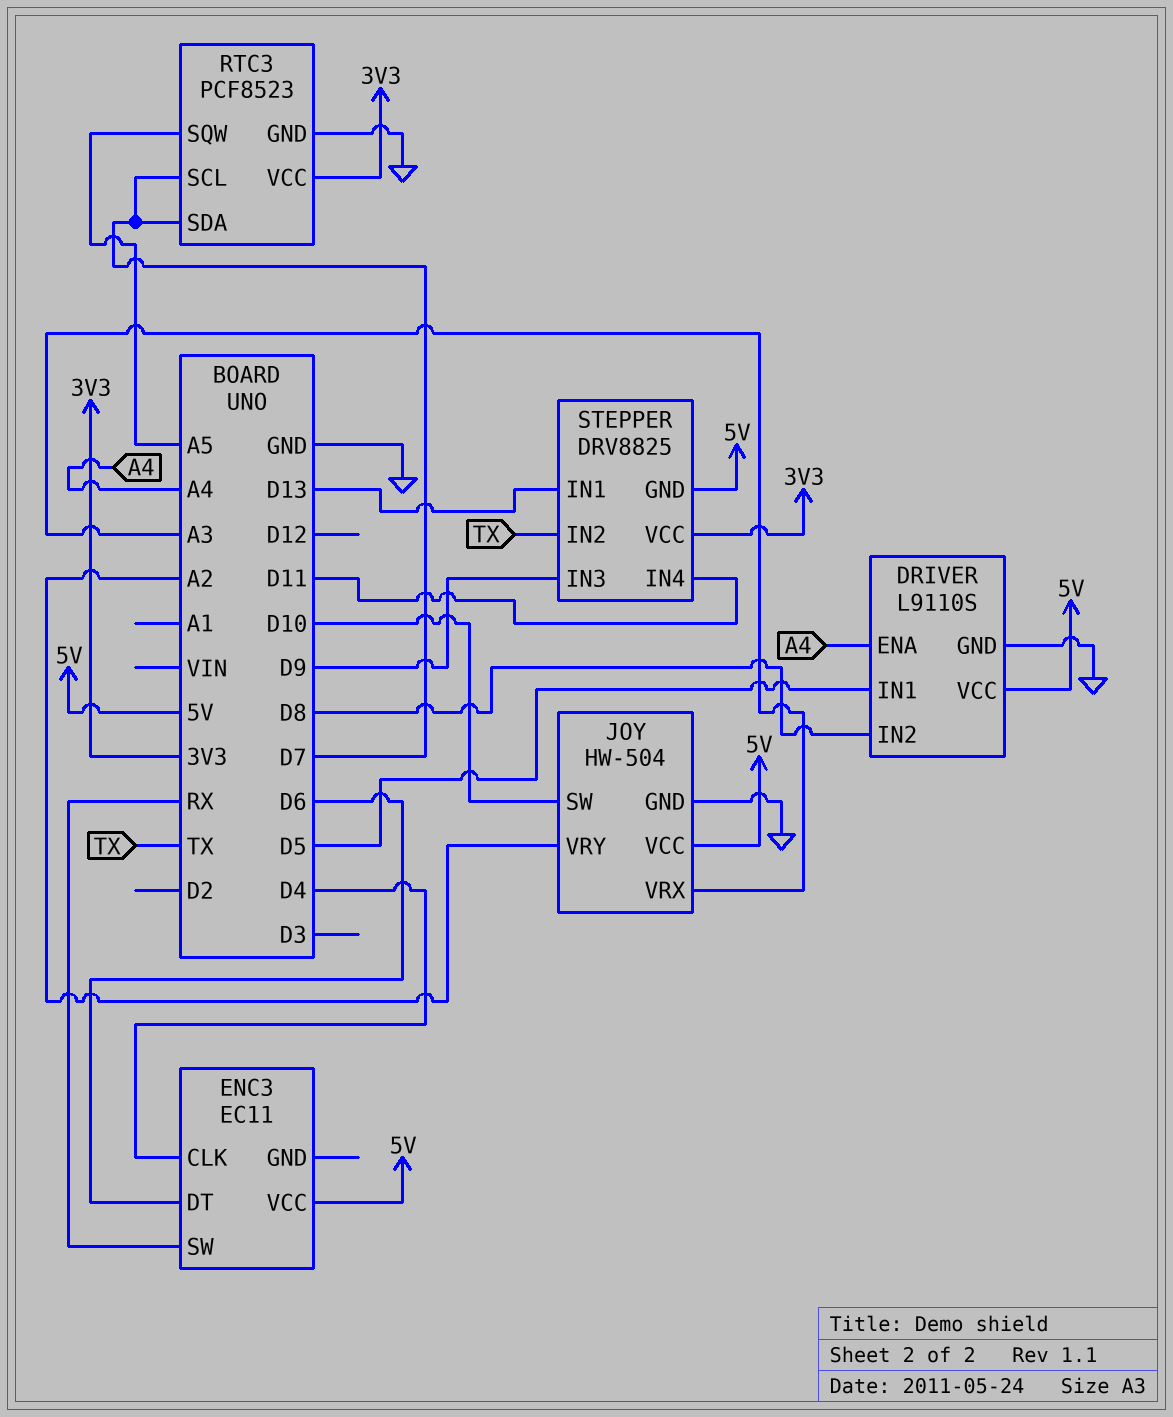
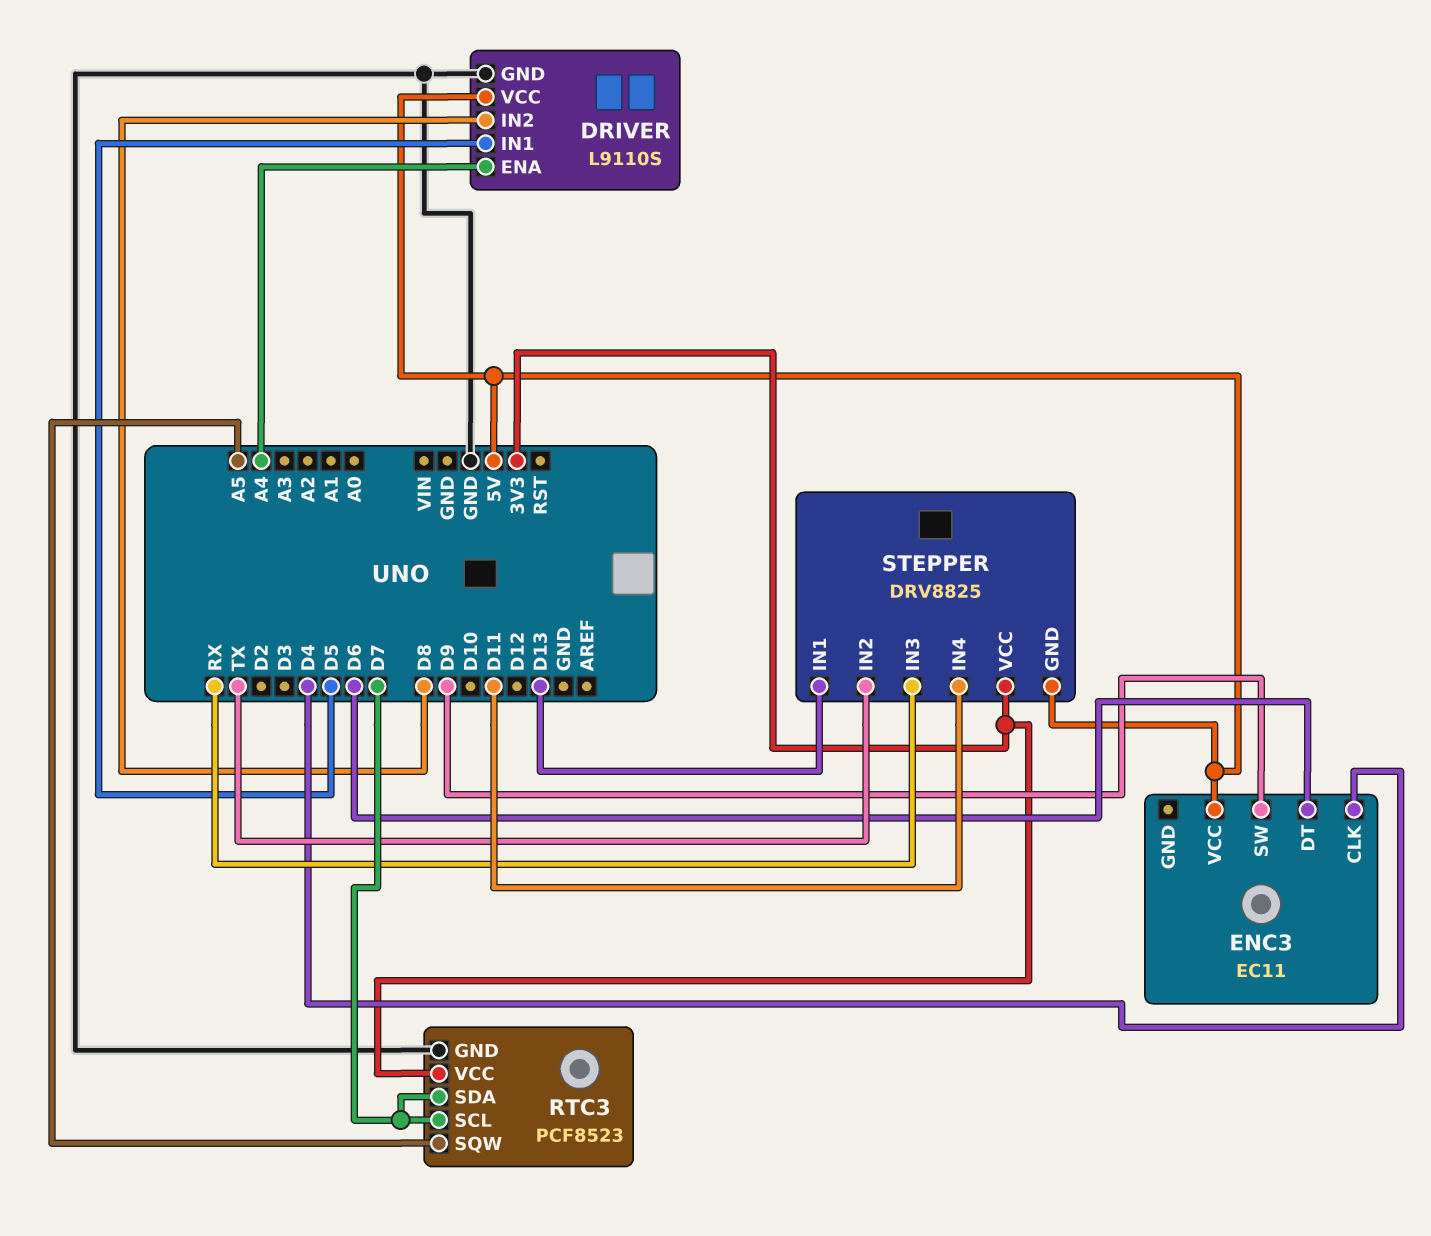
ENC3 pin SW: RX -> D9
JOY: HW-504 -> none
JOY pin GND: GND -> none
JOY pin SW: D10 -> none
JOY pin VCC: 5V -> none
JOY pin VRX: A3 -> none
JOY pin VRY: A2 -> none
STEPPER pin IN3: D9 -> RX

